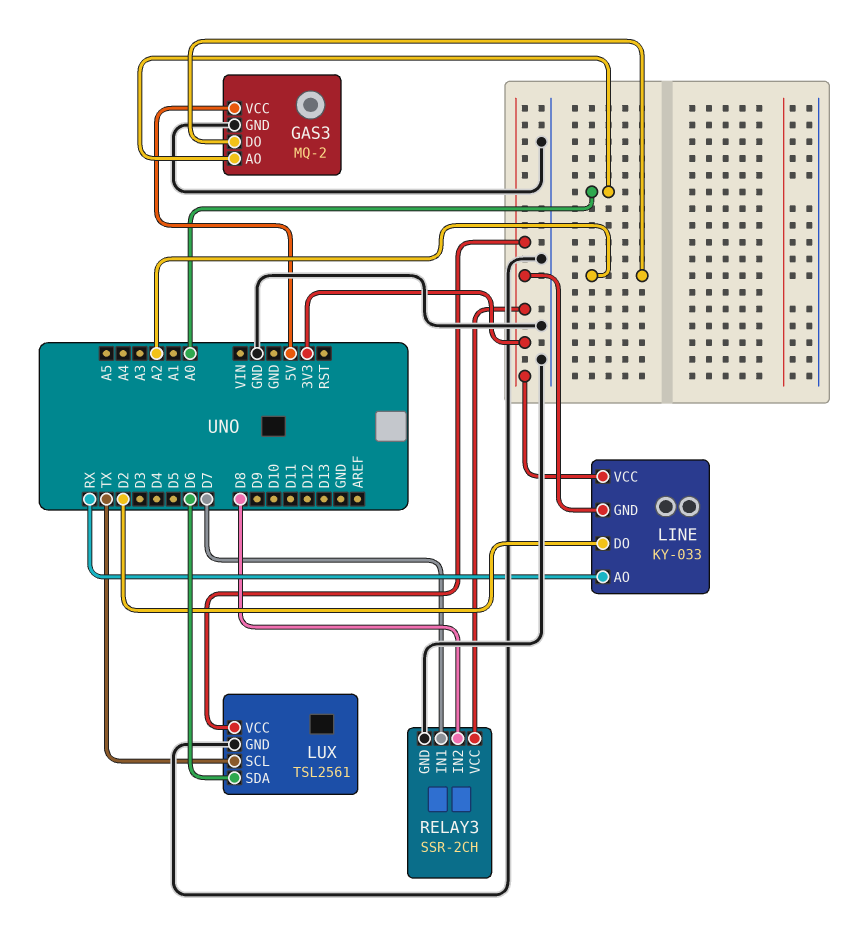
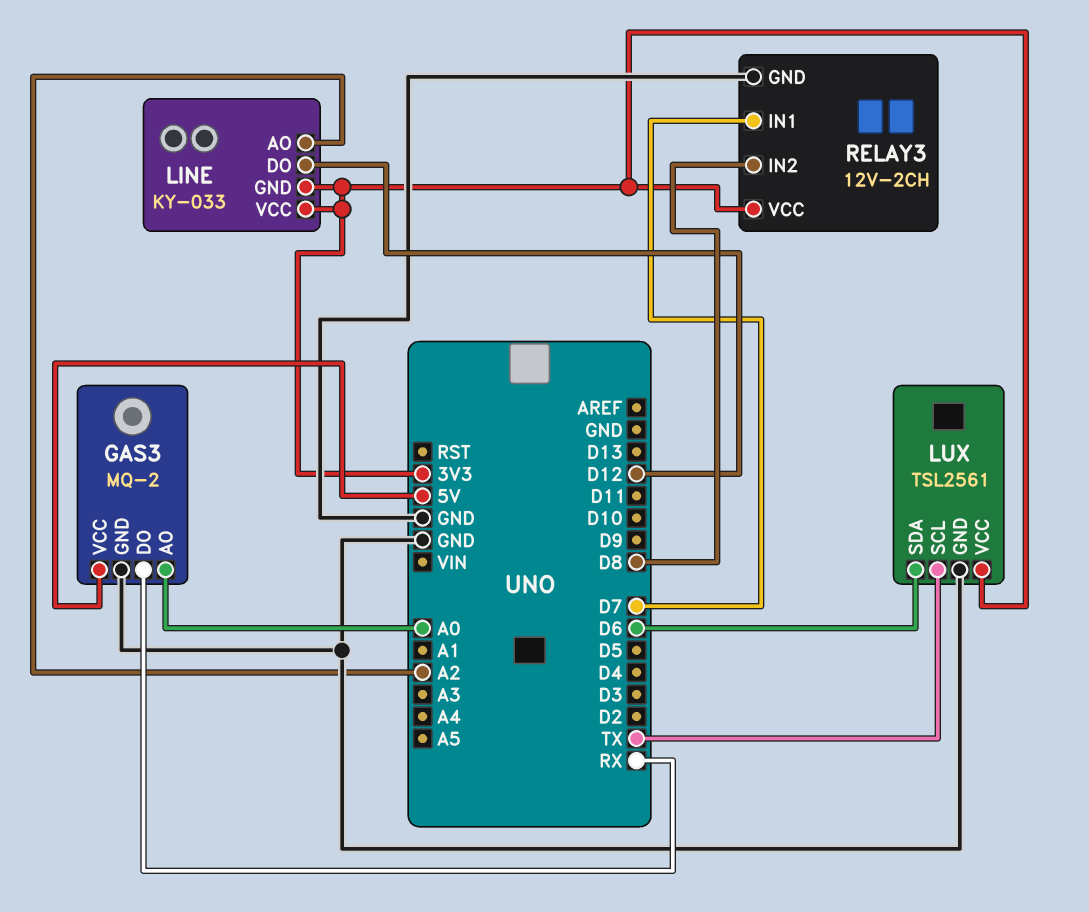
GAS3 pin DO: A2 -> RX
LINE pin AO: RX -> A2
LINE pin DO: D2 -> D12
RELAY3: SSR-2CH -> 12V-2CH

